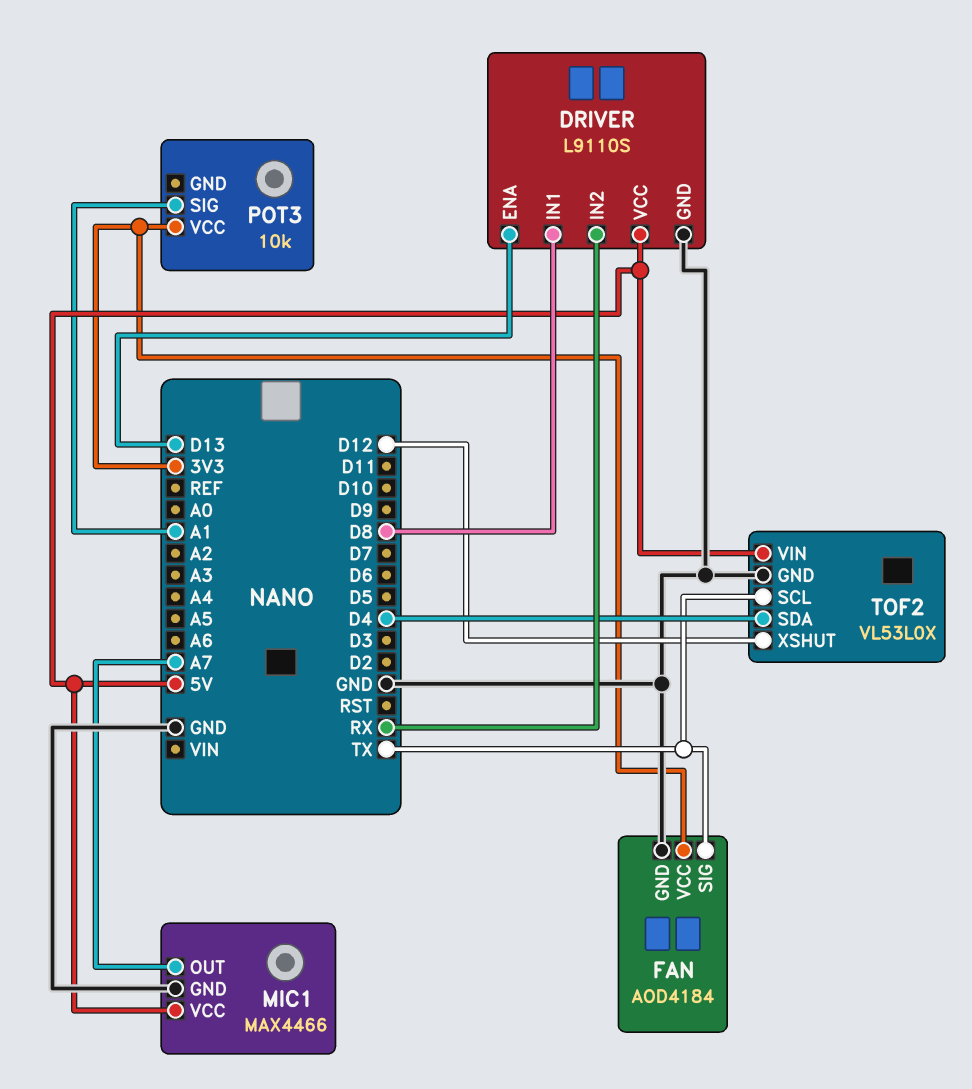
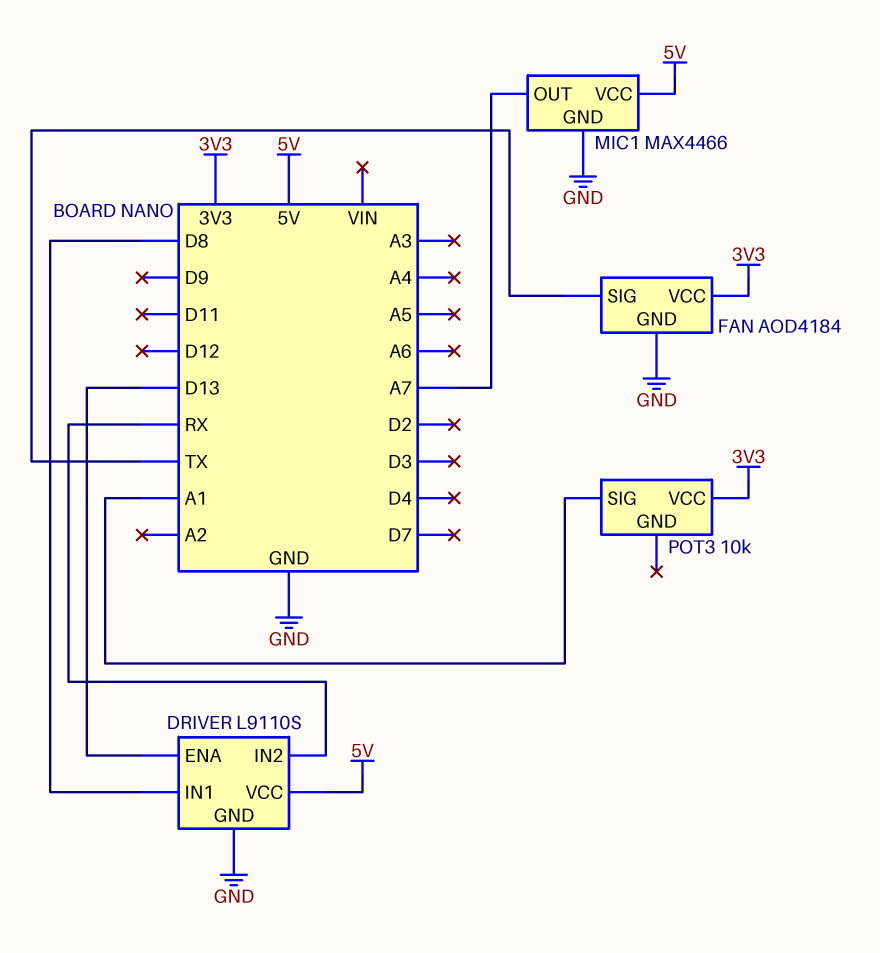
TOF2: VL53L0X -> none
TOF2 pin GND: GND -> none
TOF2 pin SCL: TX -> none
TOF2 pin SDA: D4 -> none
TOF2 pin VIN: 5V -> none
TOF2 pin XSHUT: D12 -> none

